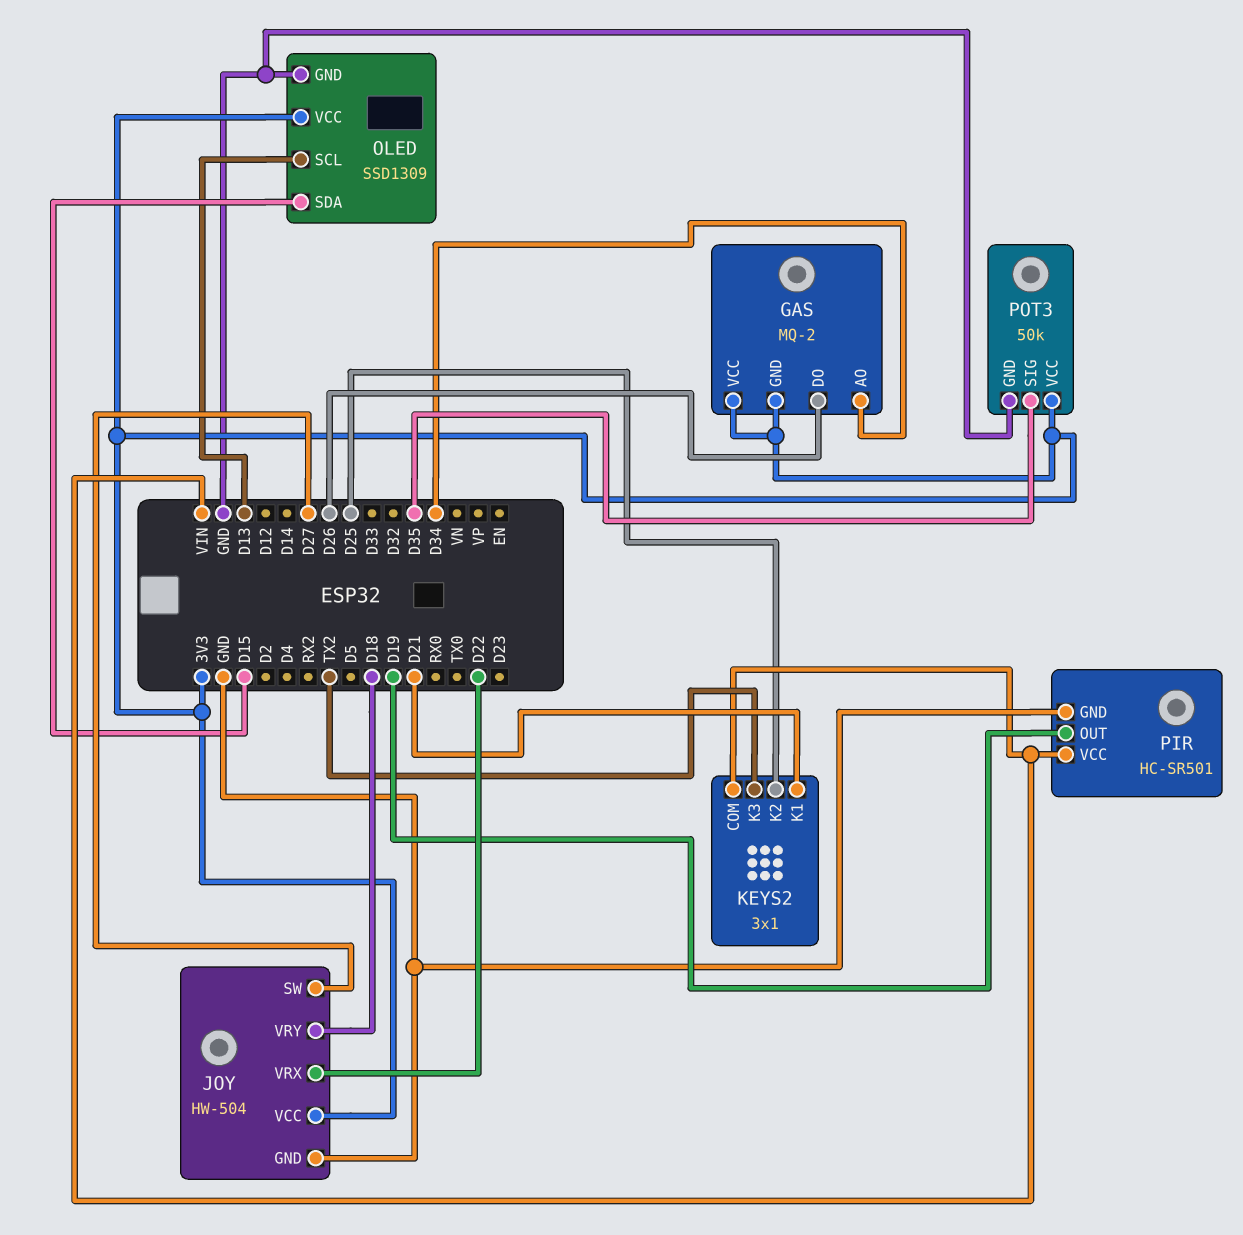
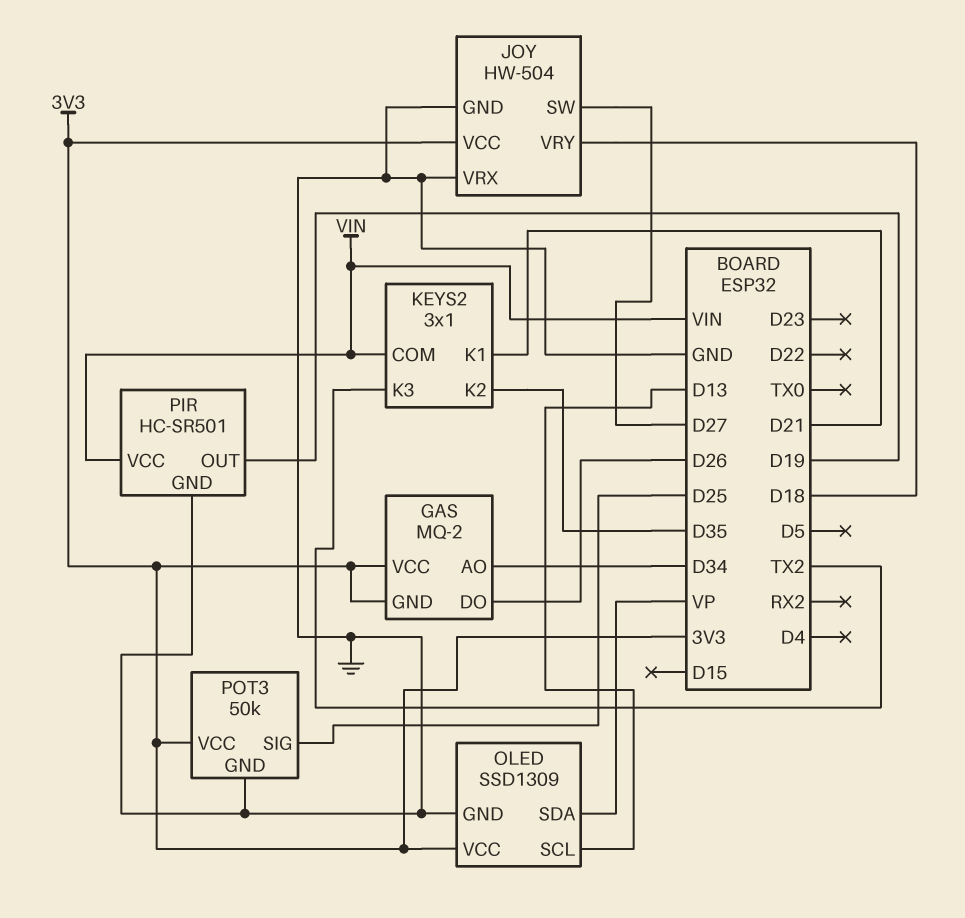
JOY pin VRX: D22 -> GND
KEYS2 pin K2: D25 -> D35
OLED pin SDA: D15 -> VP
POT3 pin SIG: D35 -> D25

